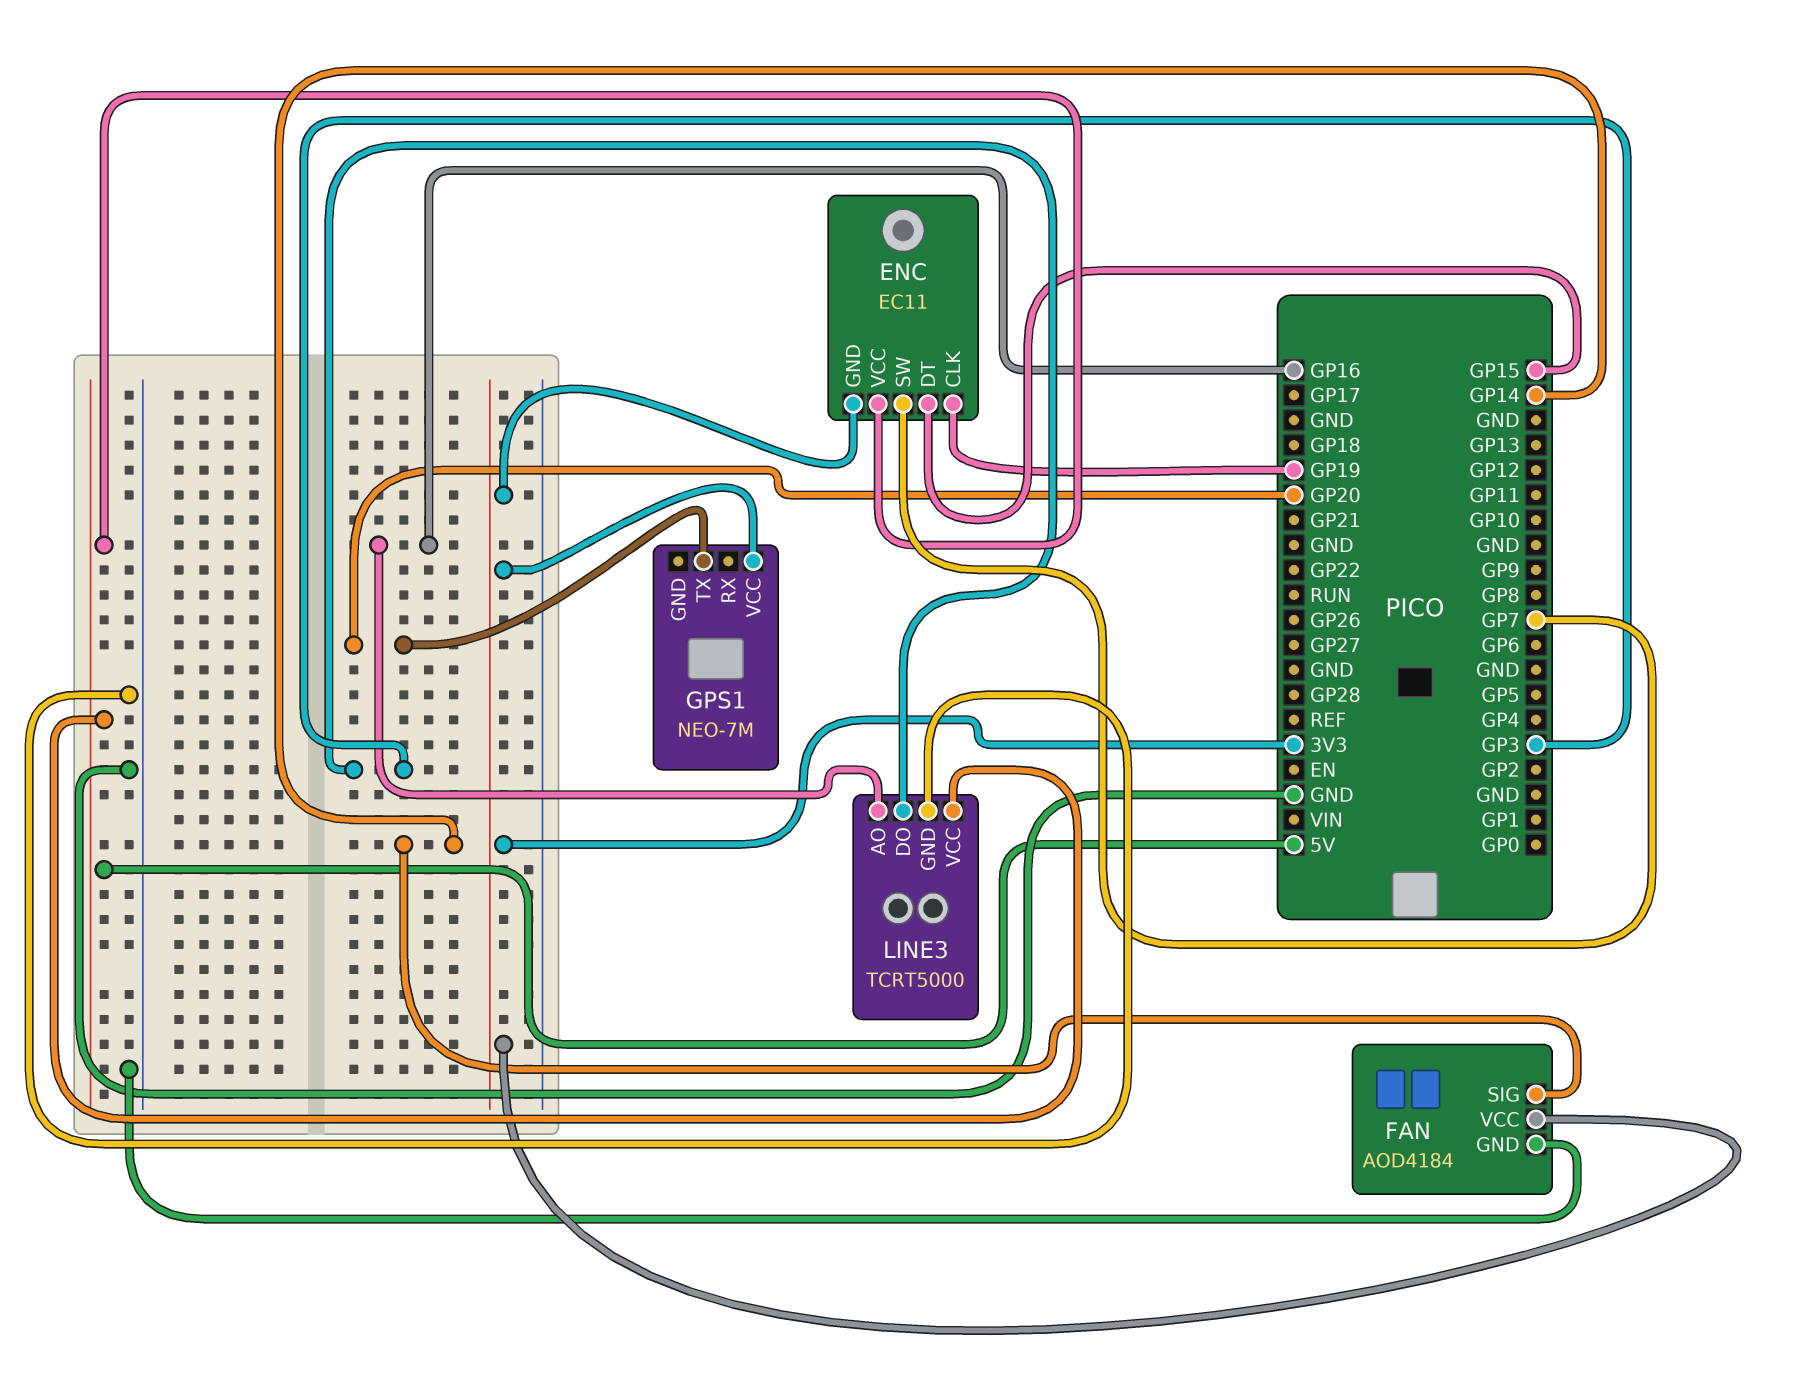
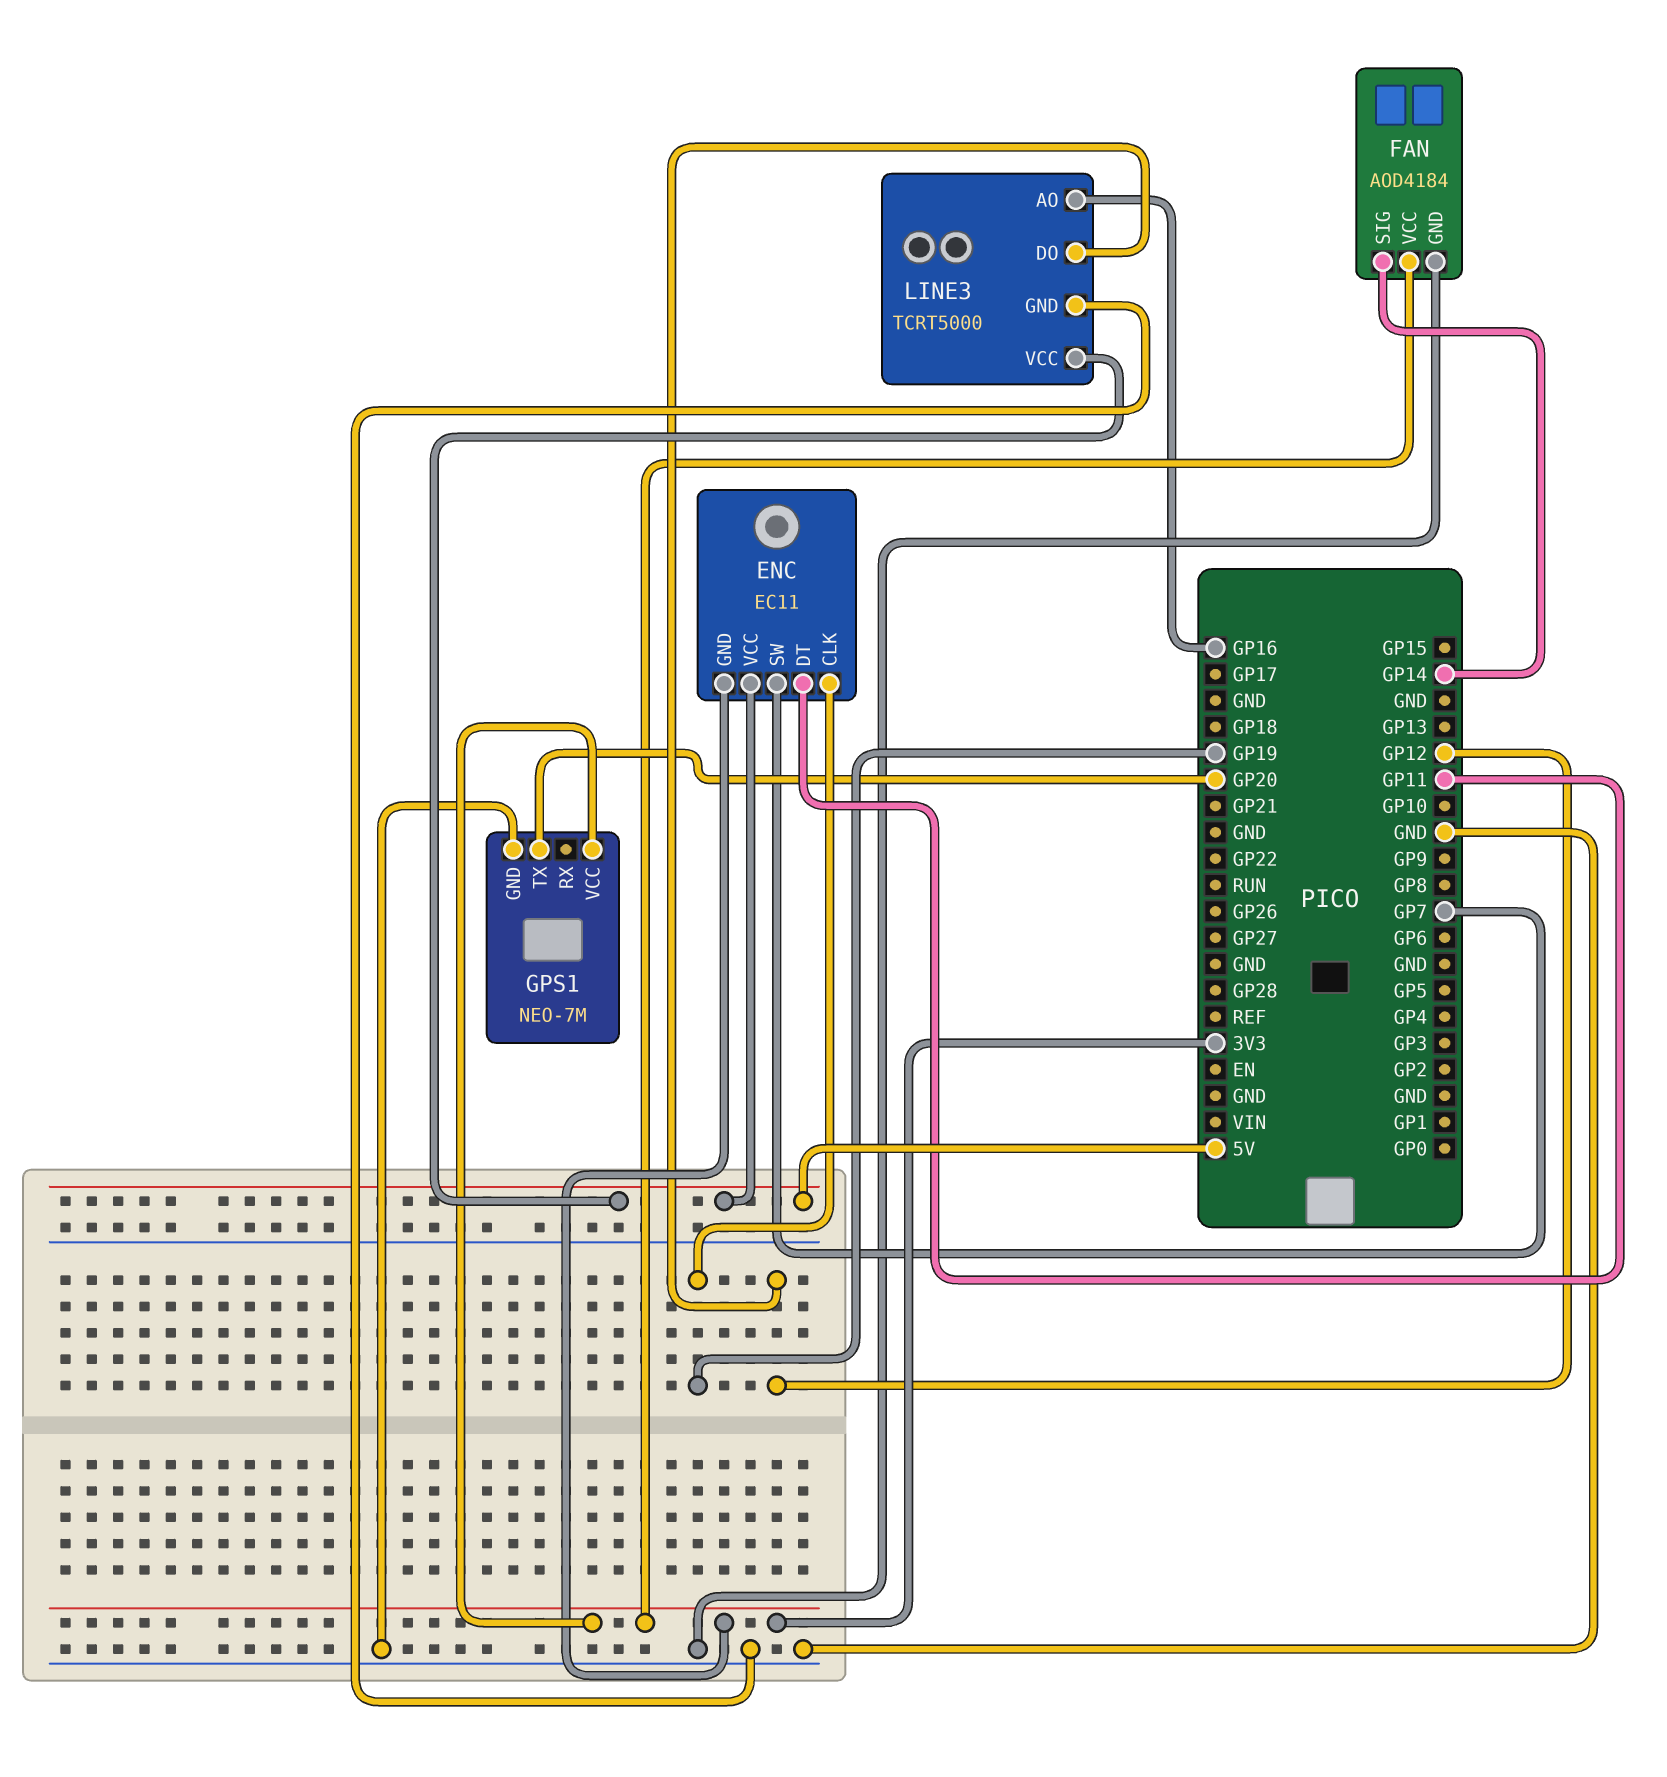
ENC pin DT: GP15 -> GP11
GPS1 pin GND: none -> GND
LINE3 pin DO: GP3 -> GP12

